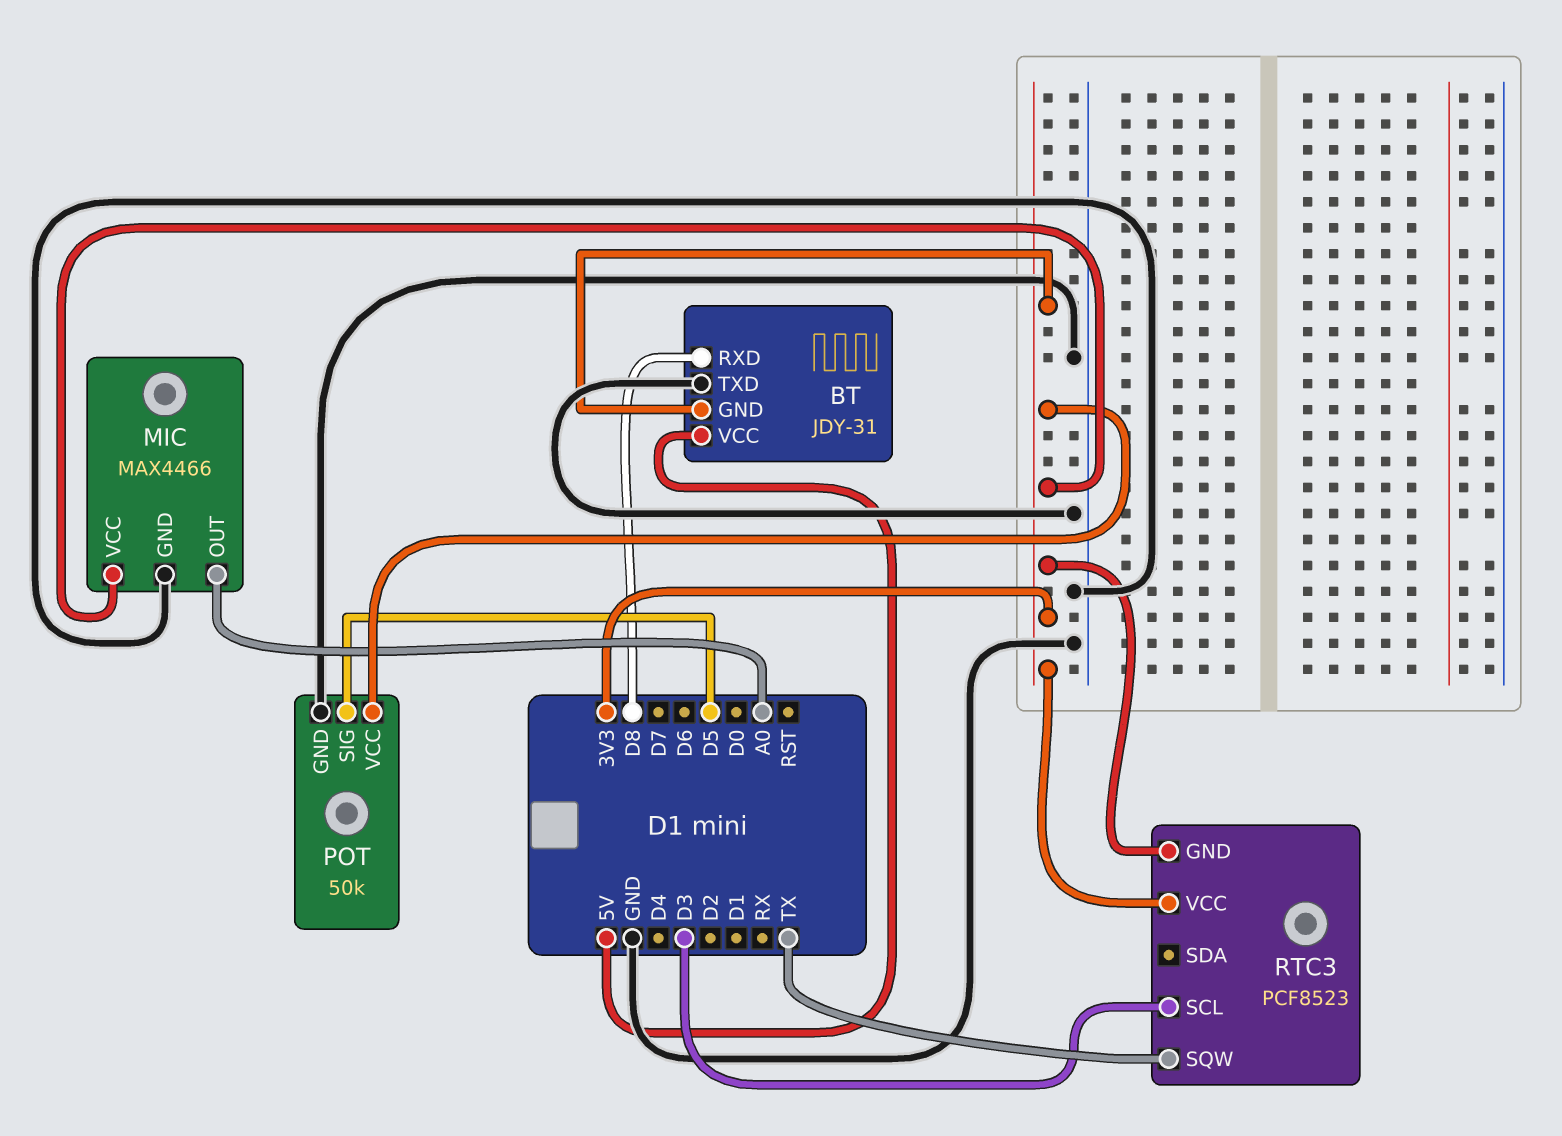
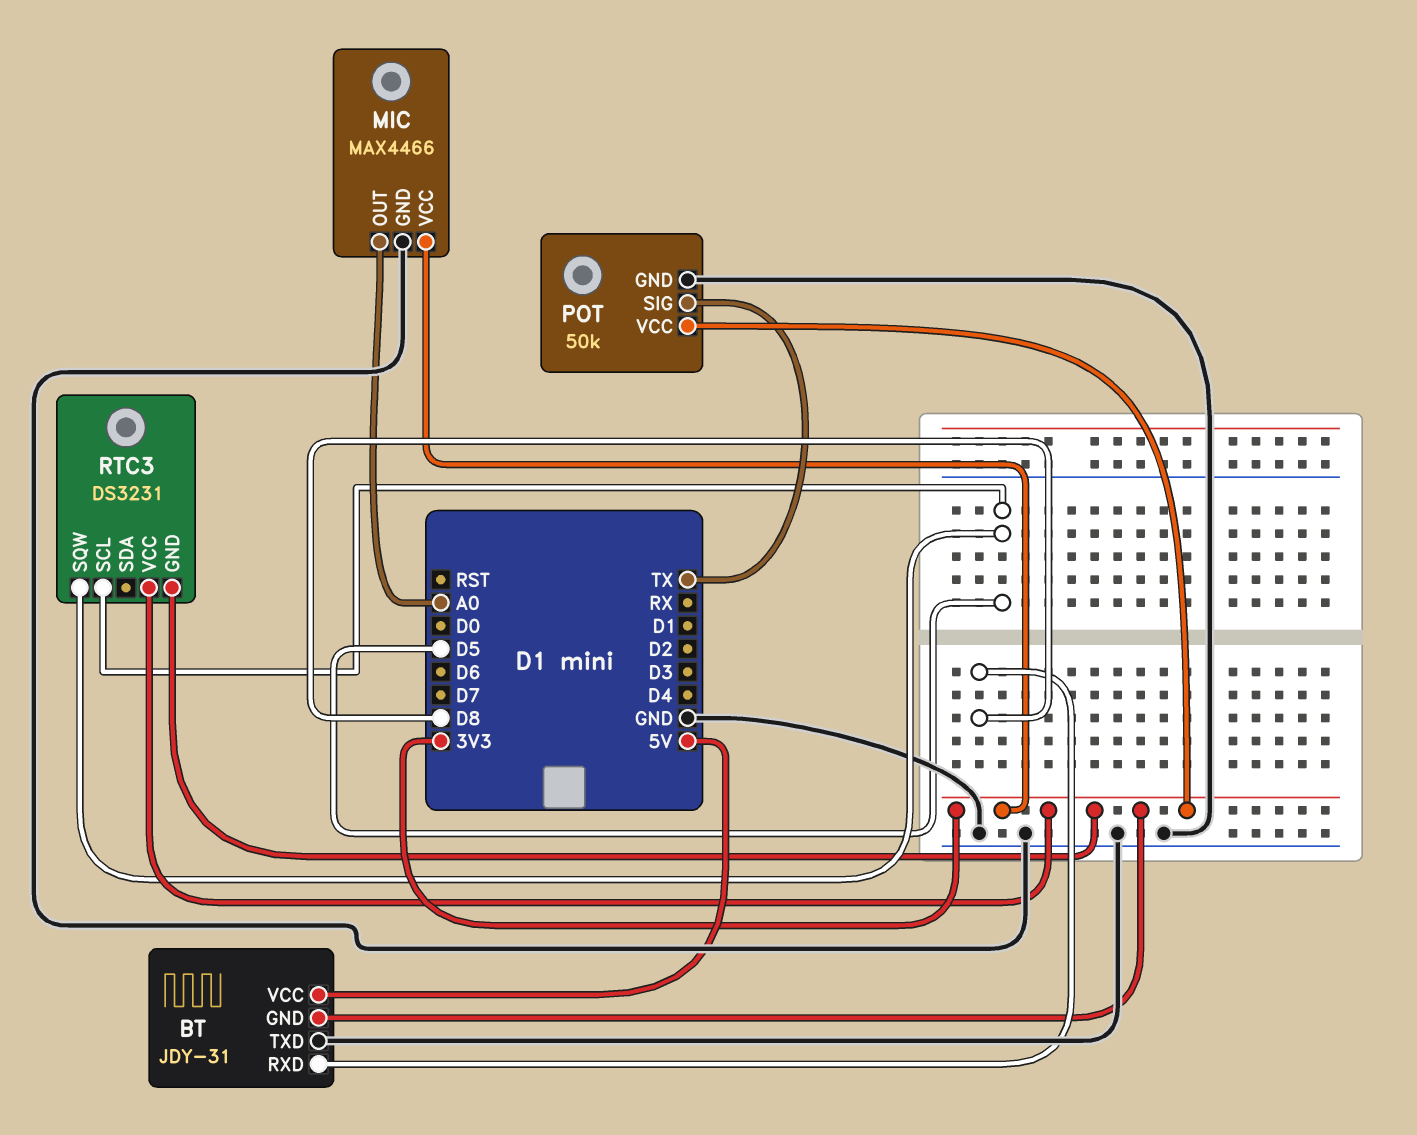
POT pin SIG: D5 -> TX
RTC3: PCF8523 -> DS3231
RTC3 pin SCL: D3 -> D5
RTC3 pin SQW: TX -> D5

